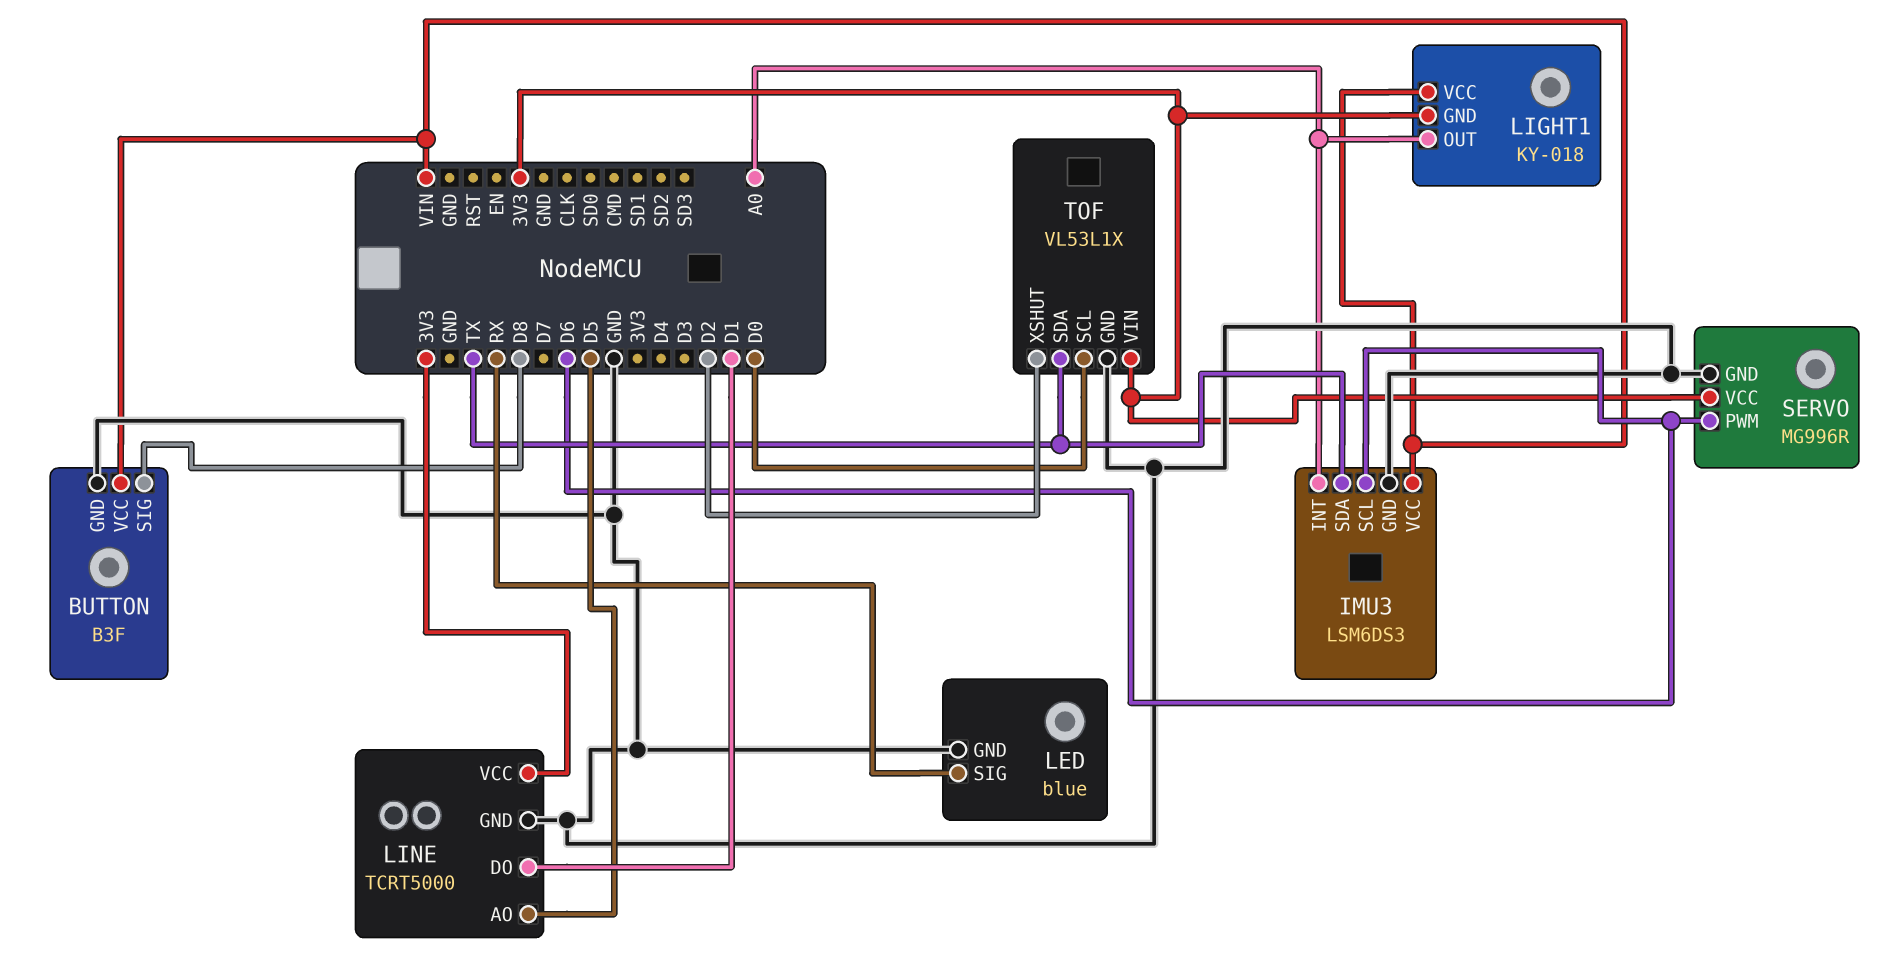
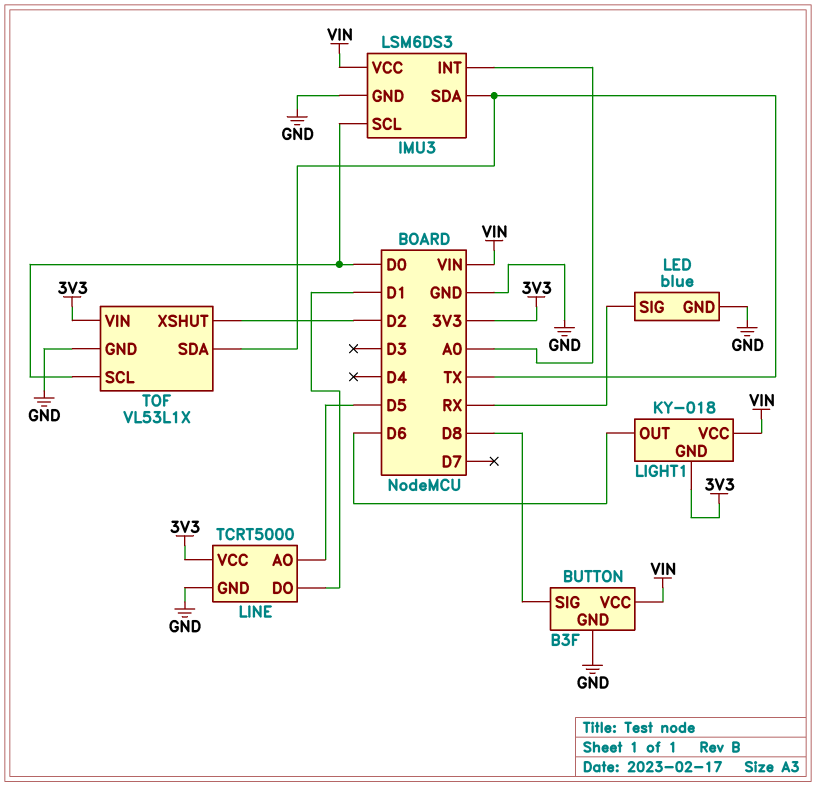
IMU3 pin SCL: D6 -> D0
LIGHT1 pin OUT: A0 -> D6
SERVO: MG996R -> none
SERVO pin GND: GND -> none
SERVO pin PWM: D6 -> none
SERVO pin VCC: 3V3 -> none

